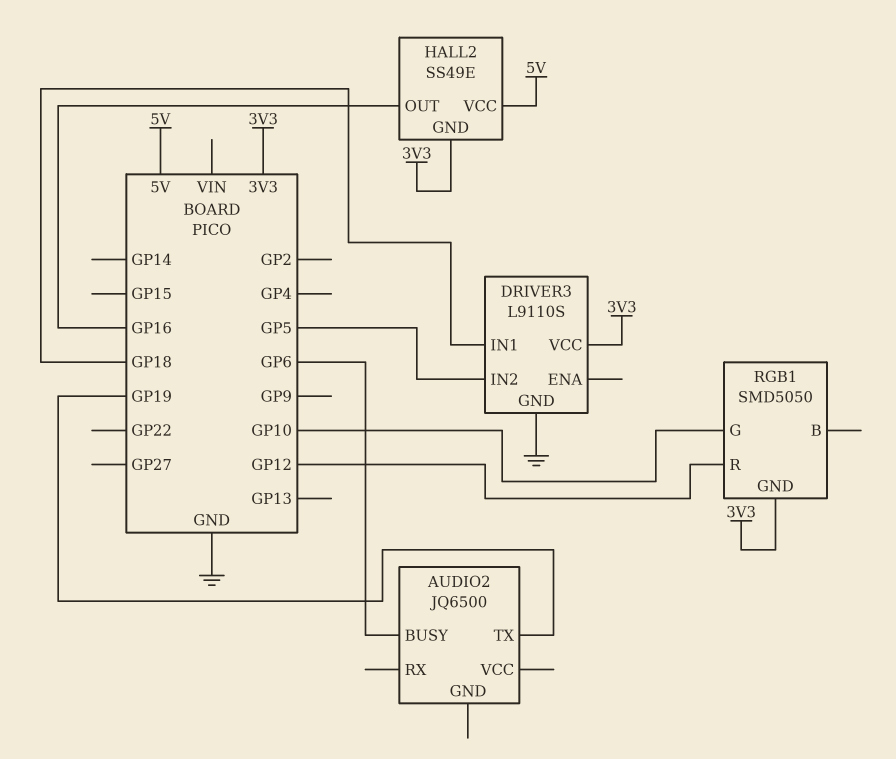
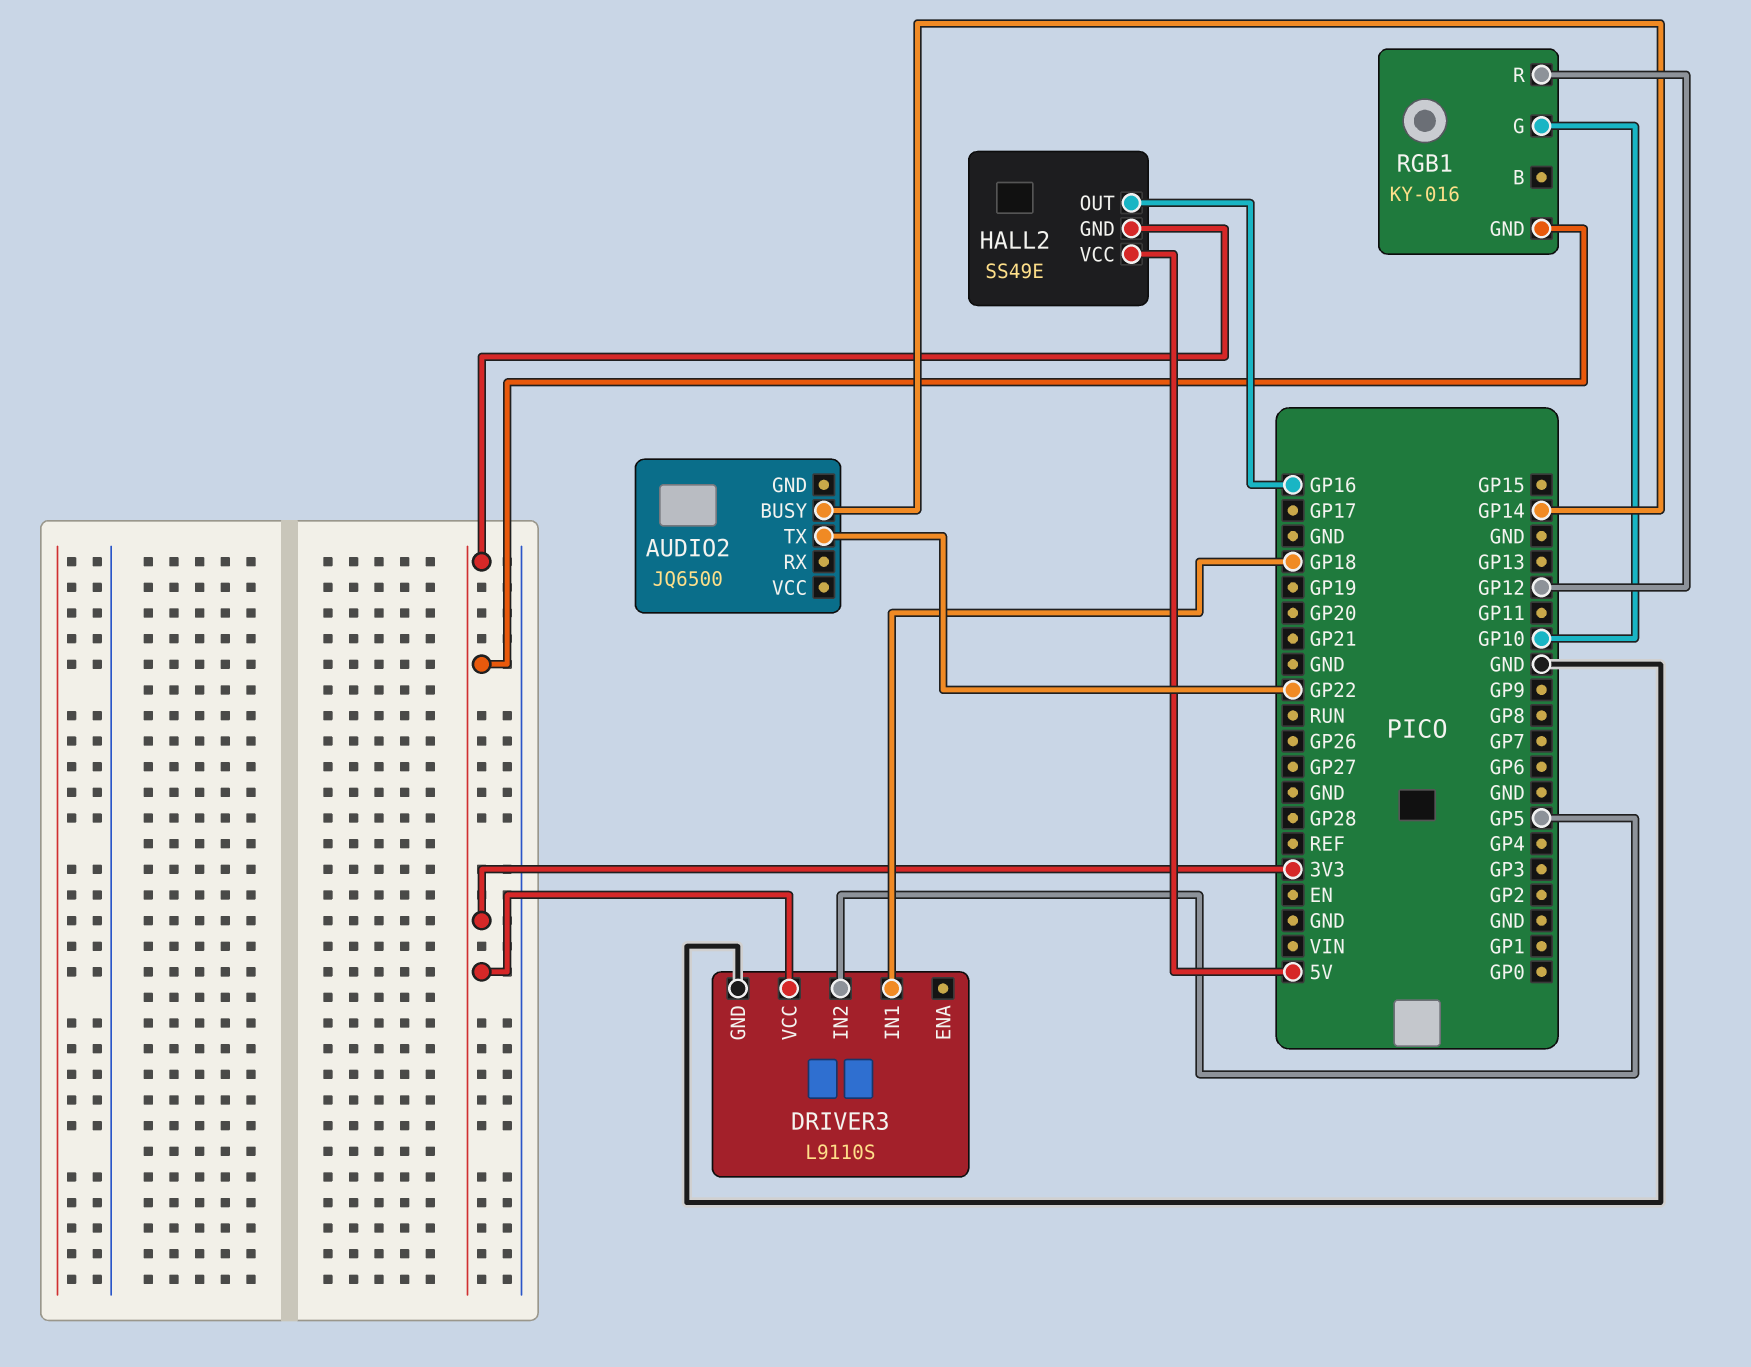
AUDIO2 pin BUSY: GP6 -> GP14
AUDIO2 pin TX: GP19 -> GP22
RGB1: SMD5050 -> KY-016

